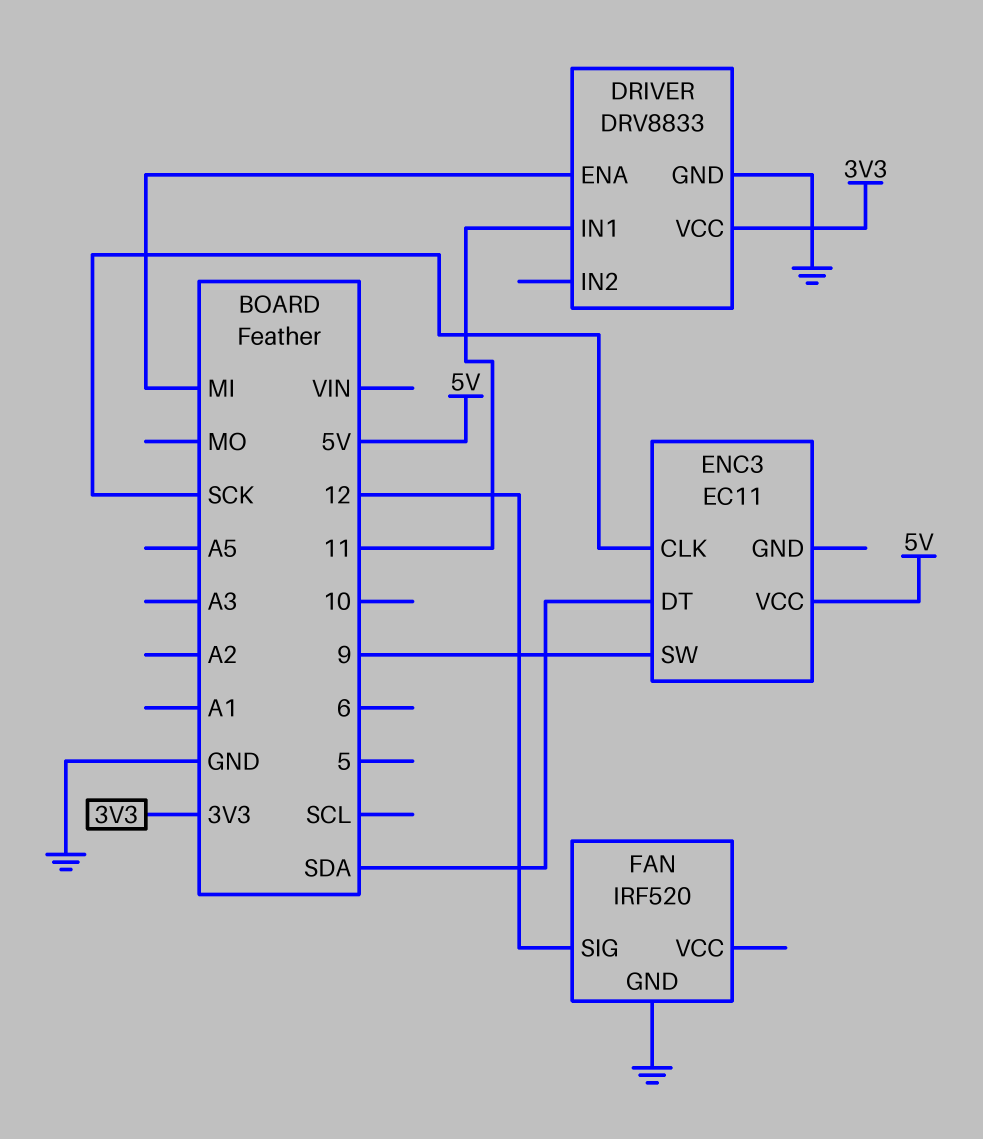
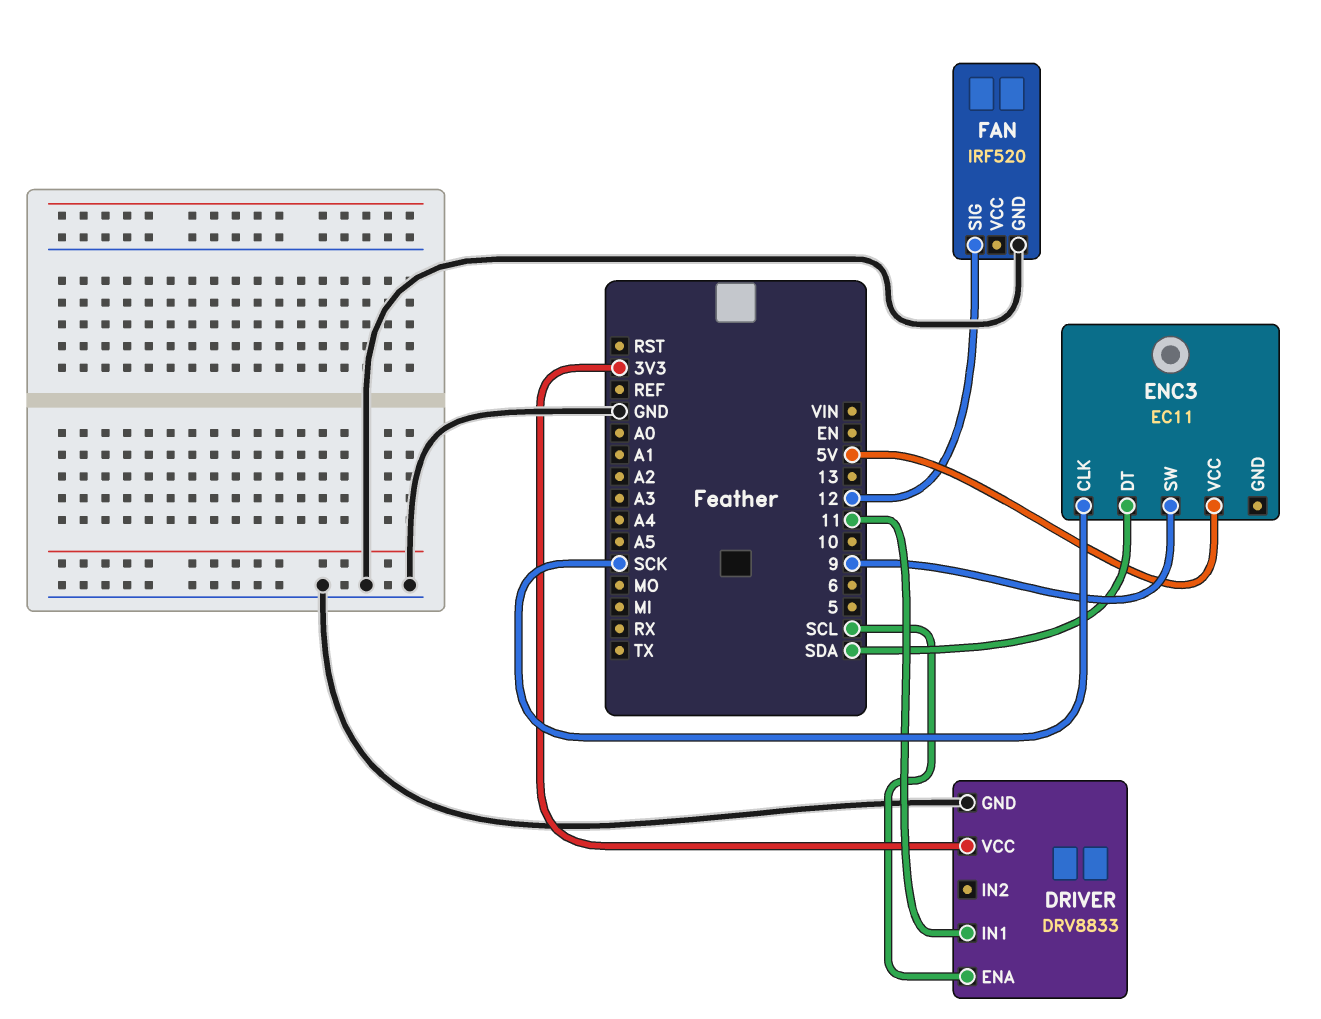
DRIVER pin ENA: MI -> SCL

